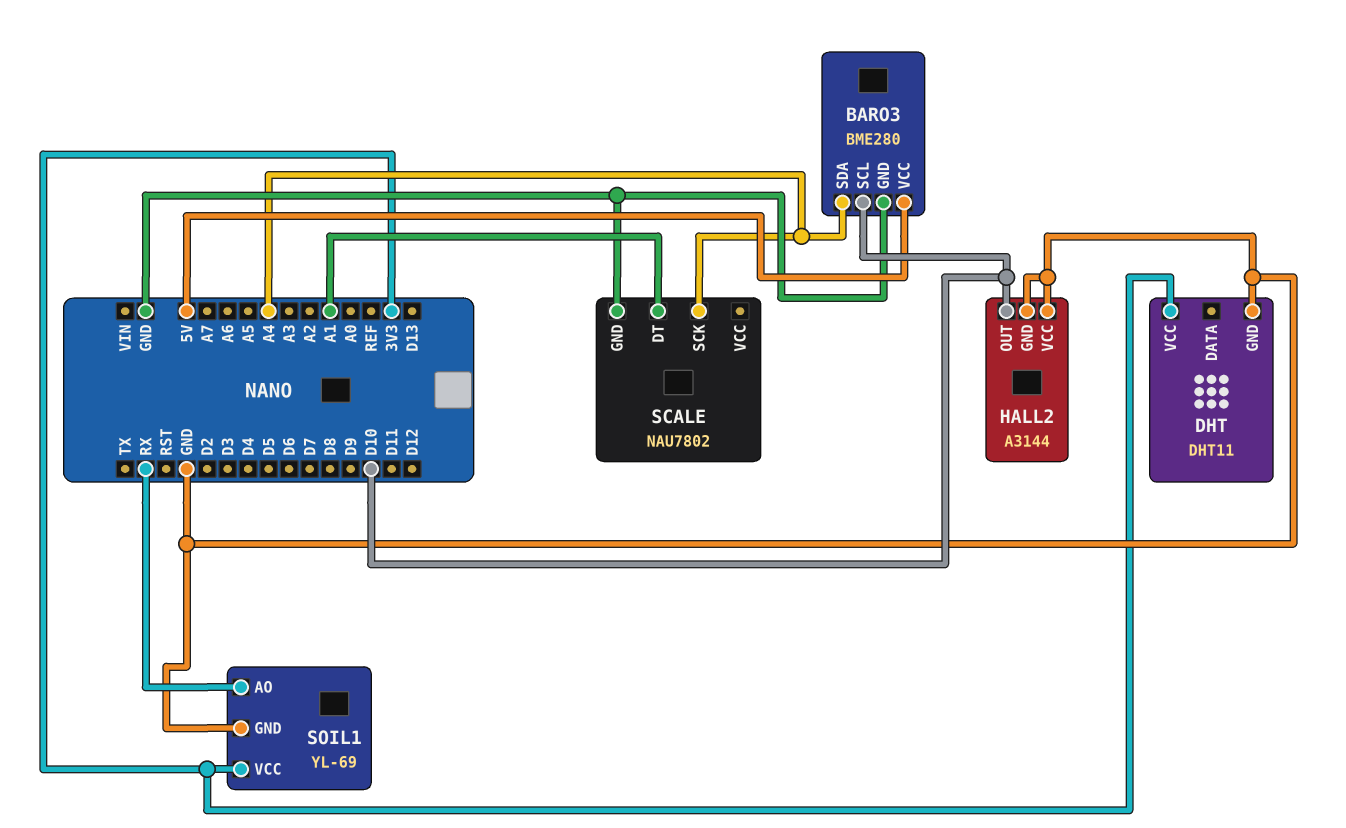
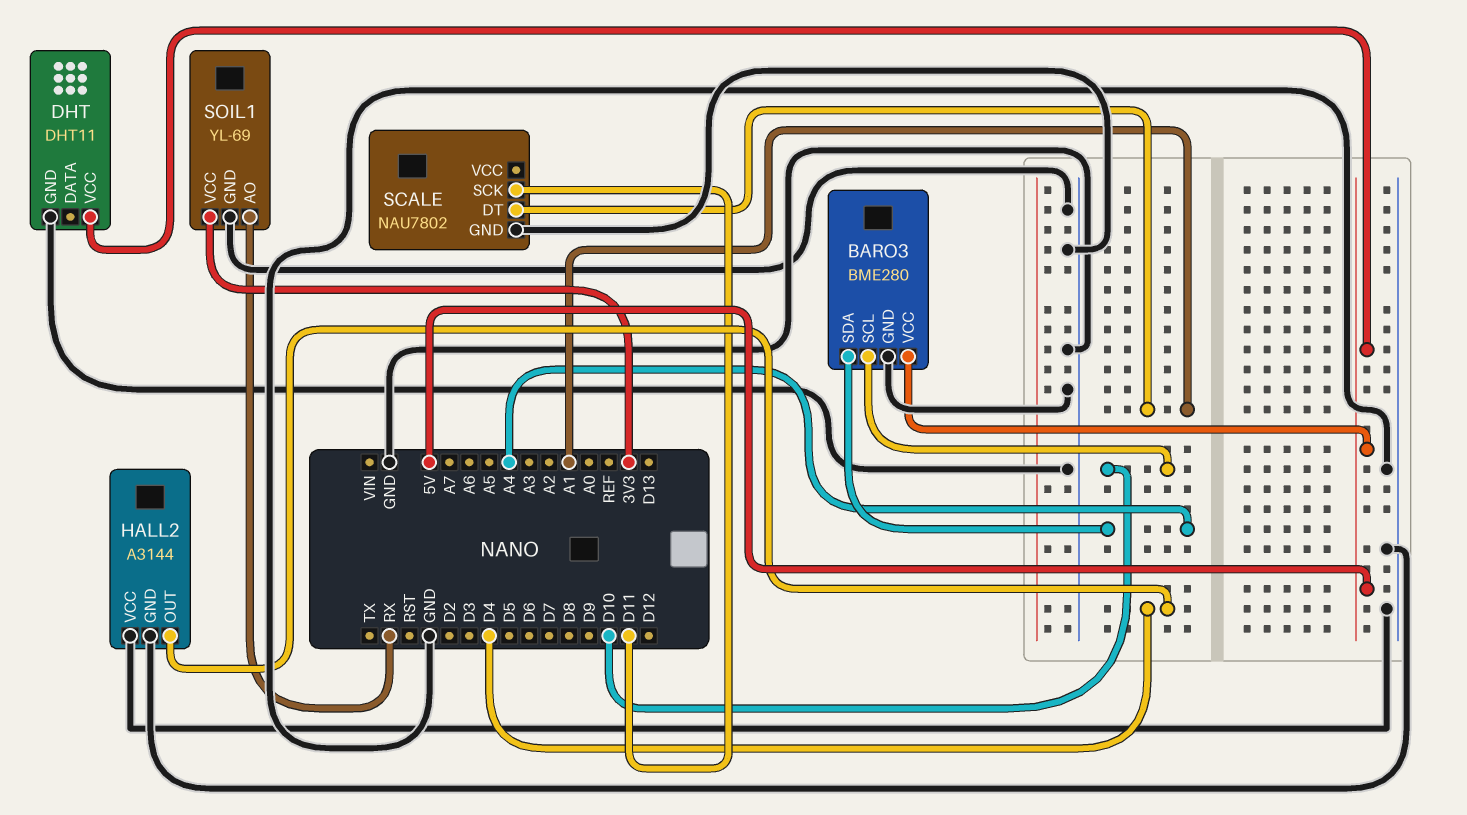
DHT pin VCC: 3V3 -> 5V
HALL2 pin OUT: D10 -> D4
SCALE pin SCK: A4 -> D11

